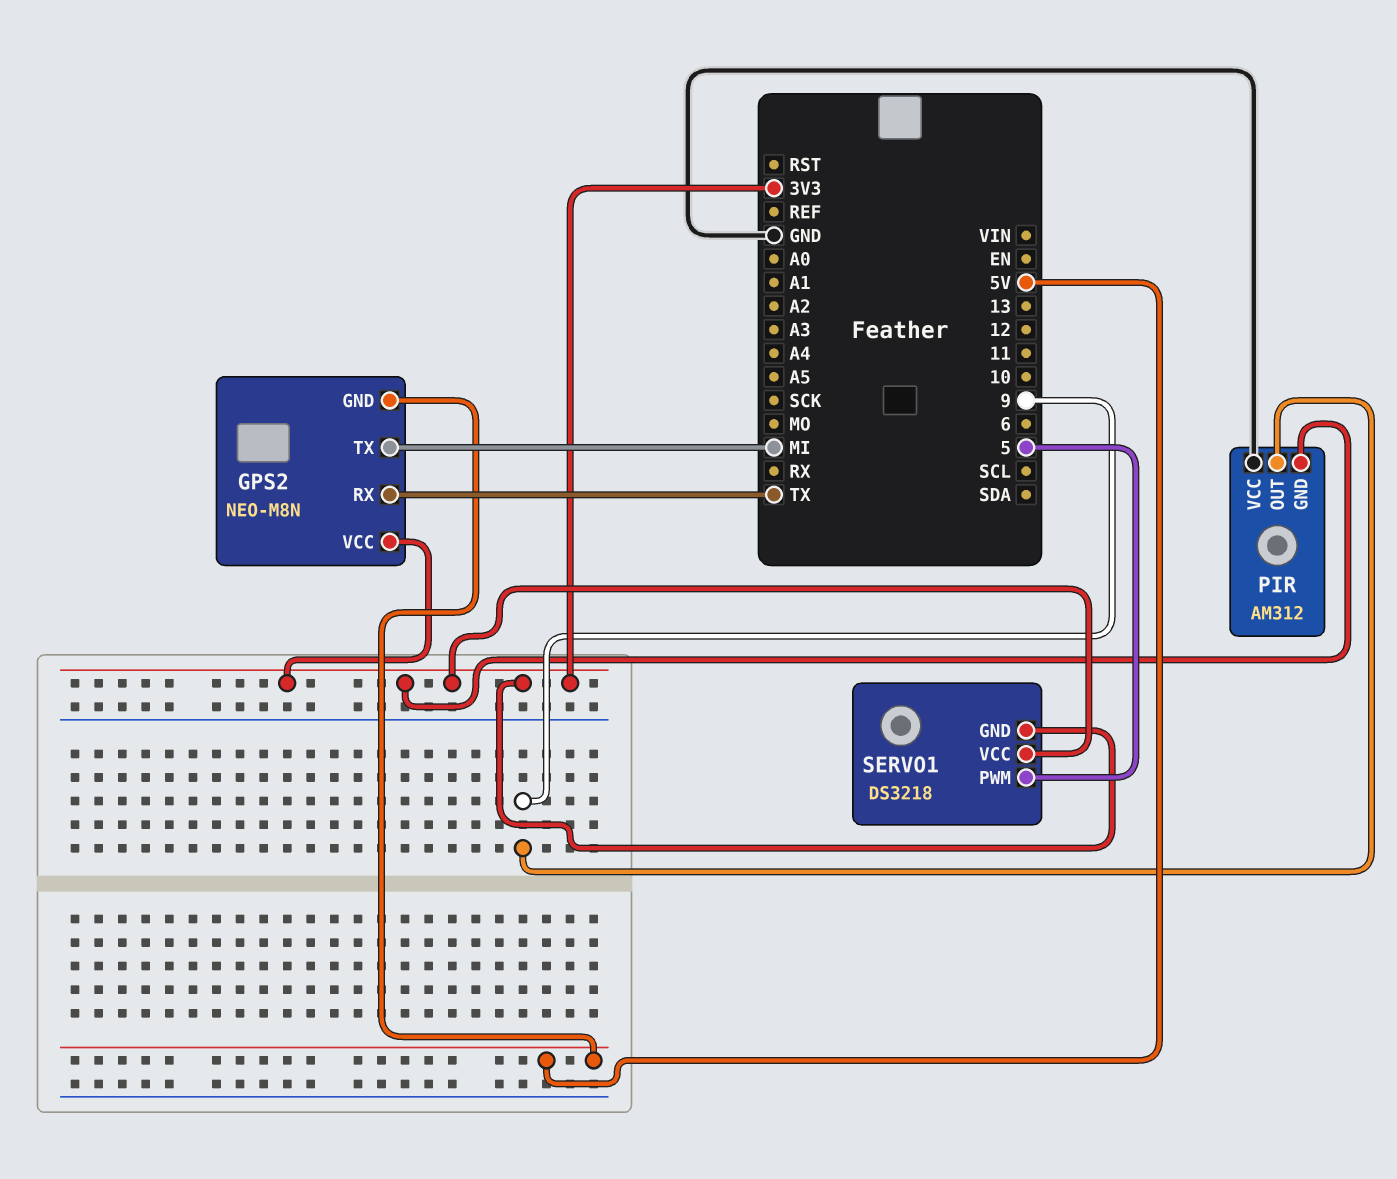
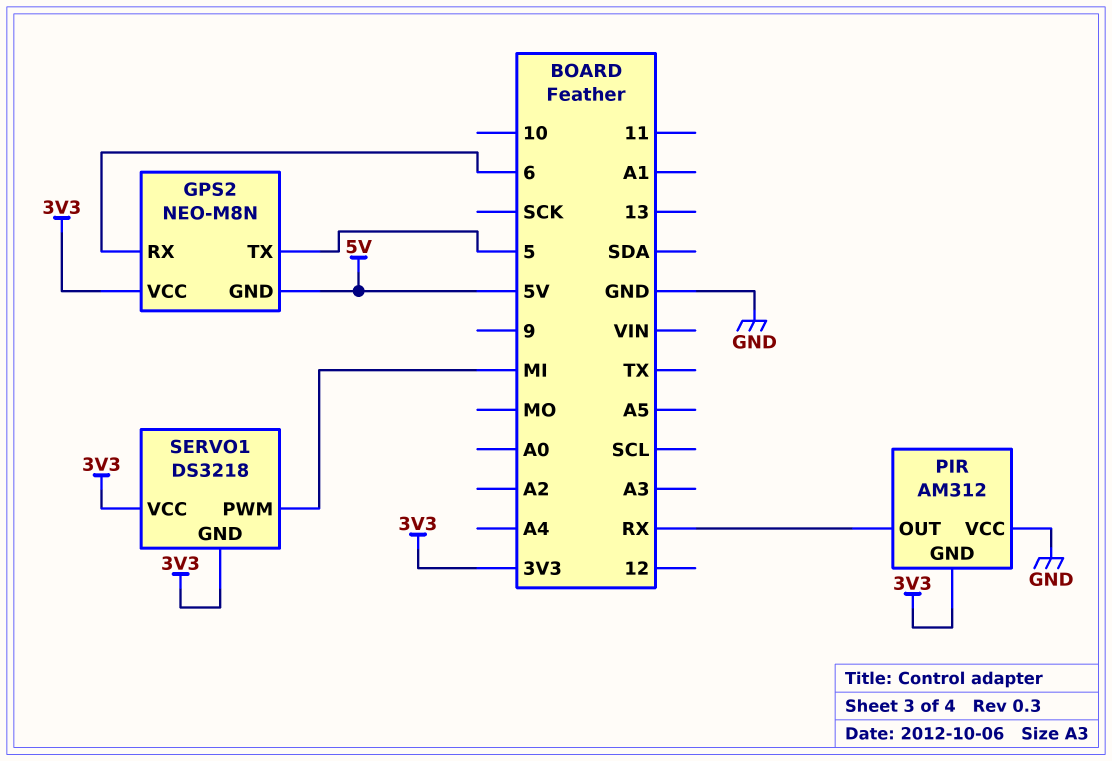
GPS2 pin RX: TX -> 6
GPS2 pin TX: MI -> 5
PIR pin OUT: 9 -> RX
SERVO1 pin PWM: 5 -> MI

